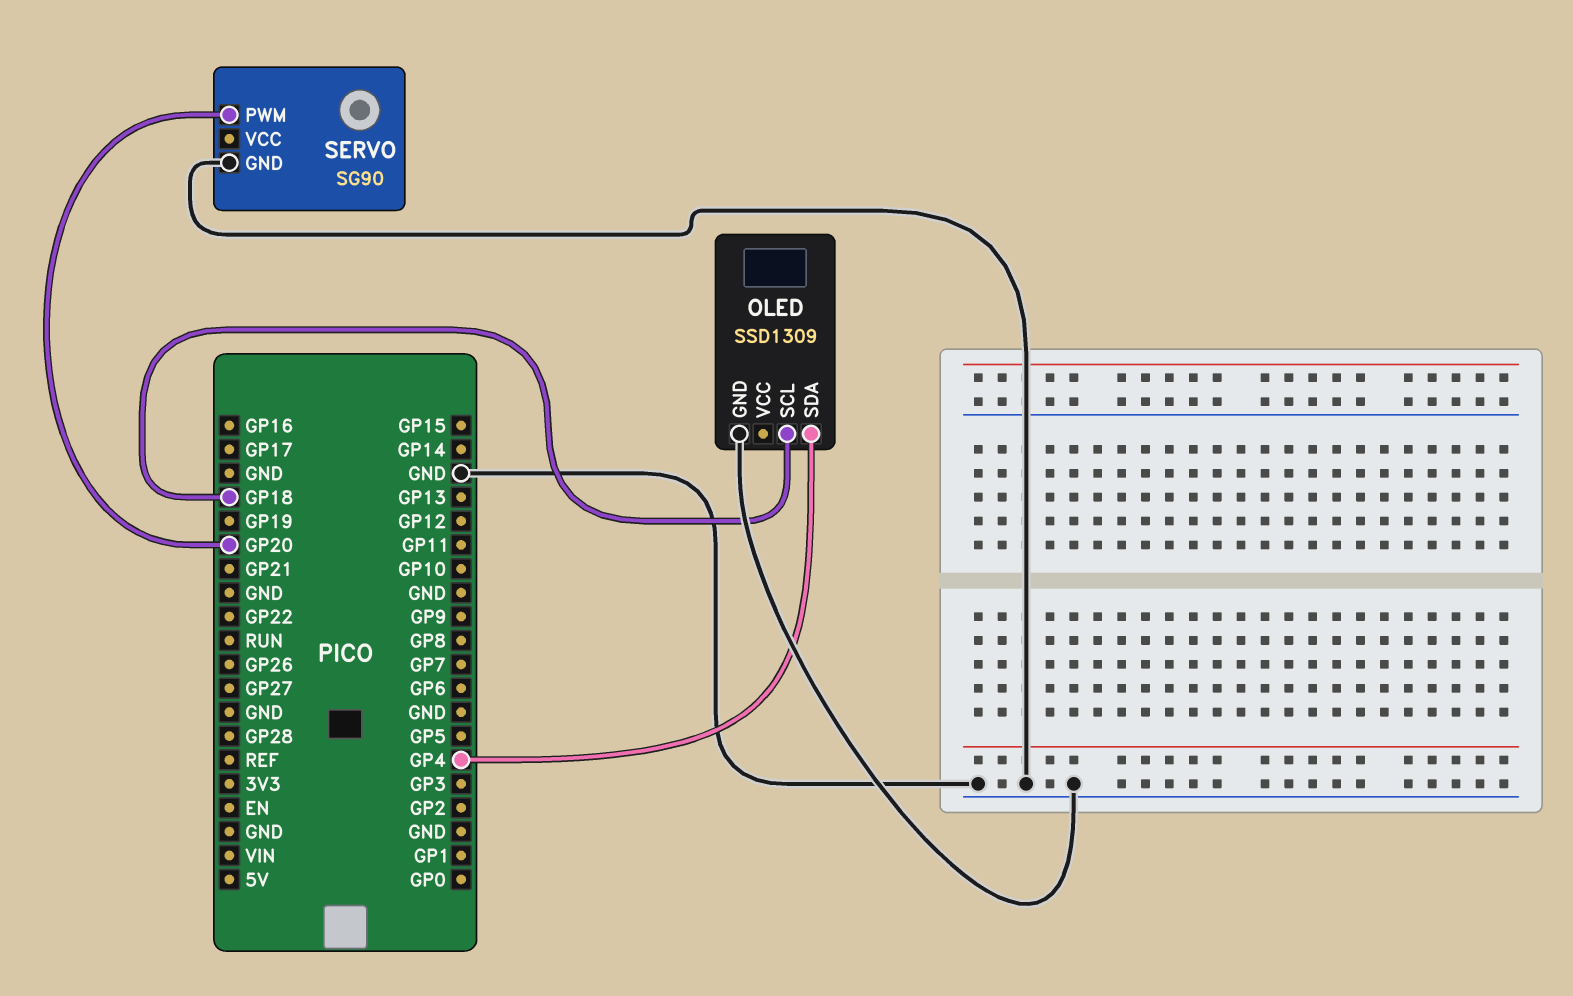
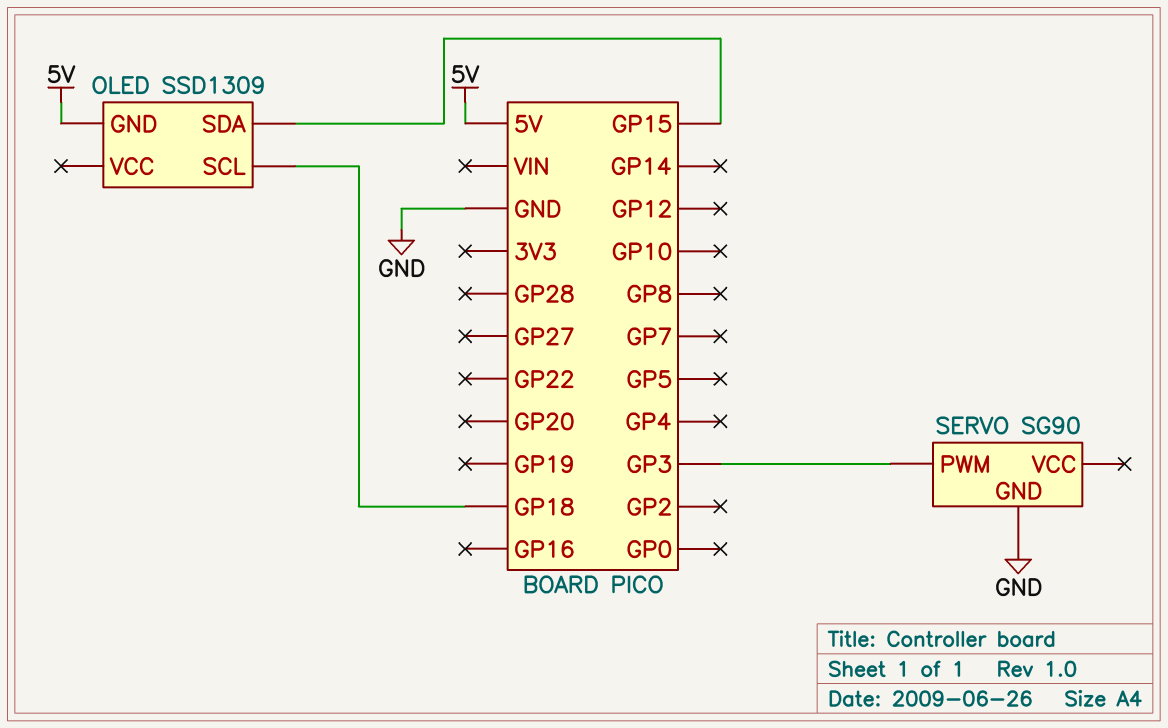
OLED pin GND: GND -> 5V
OLED pin SDA: GP4 -> GP15
SERVO pin PWM: GP20 -> GP3

